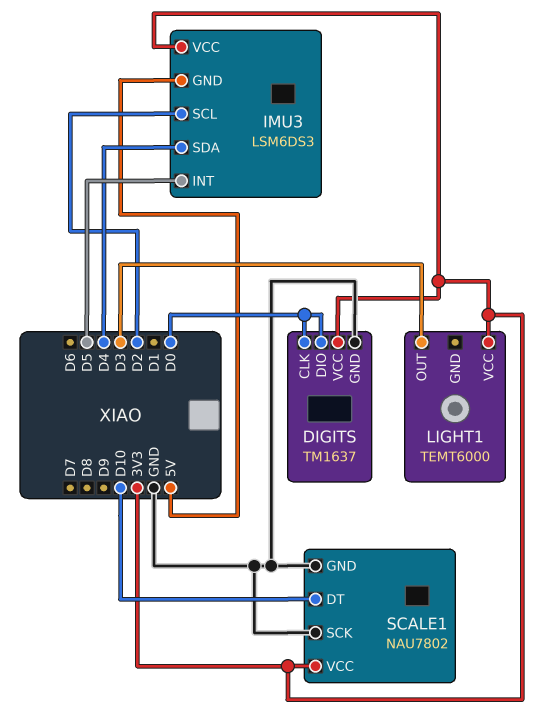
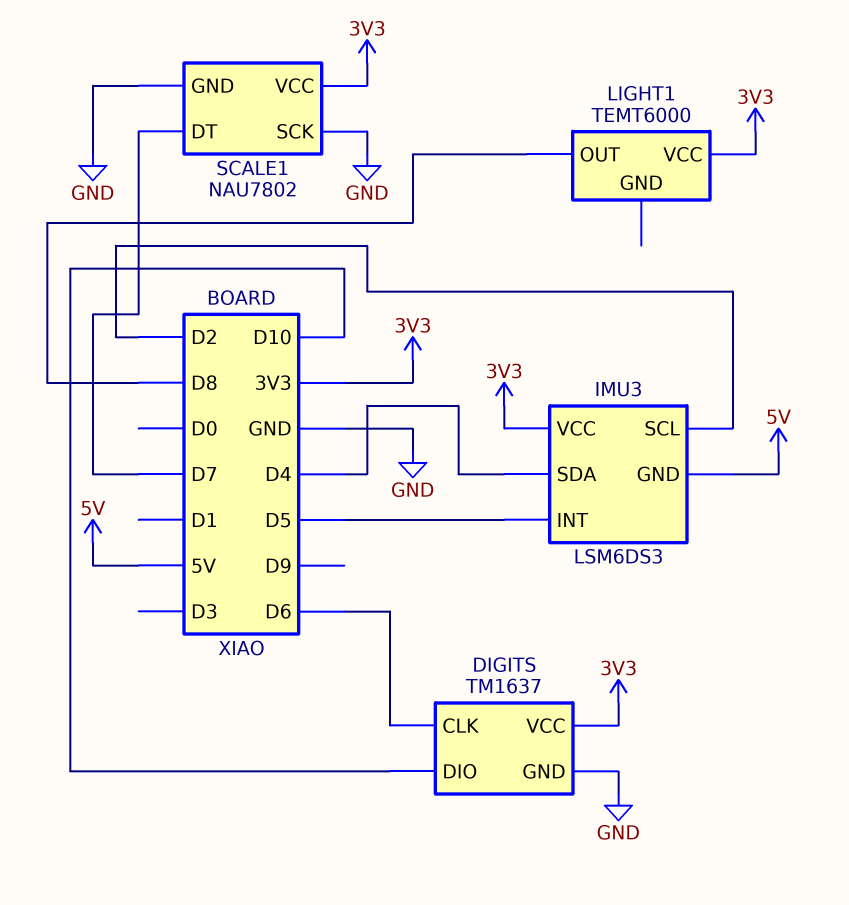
DIGITS pin CLK: D0 -> D6
DIGITS pin DIO: D0 -> D10
LIGHT1 pin OUT: D3 -> D8
SCALE1 pin DT: D10 -> D7

